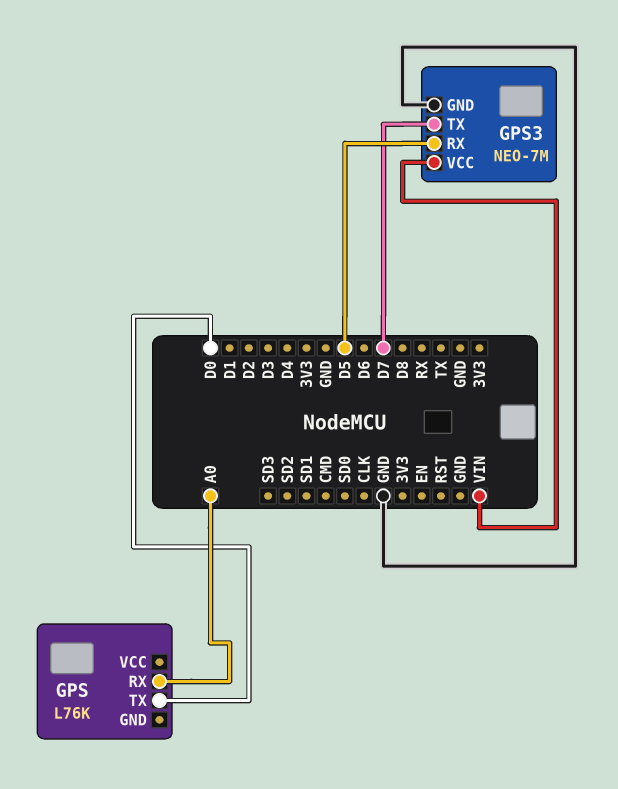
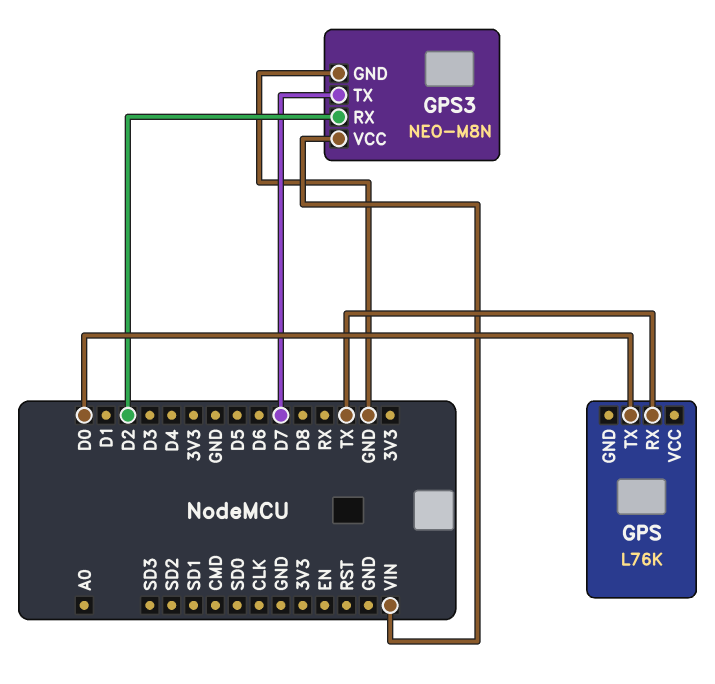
GPS pin RX: A0 -> TX
GPS3: NEO-7M -> NEO-M8N
GPS3 pin RX: D5 -> D2

